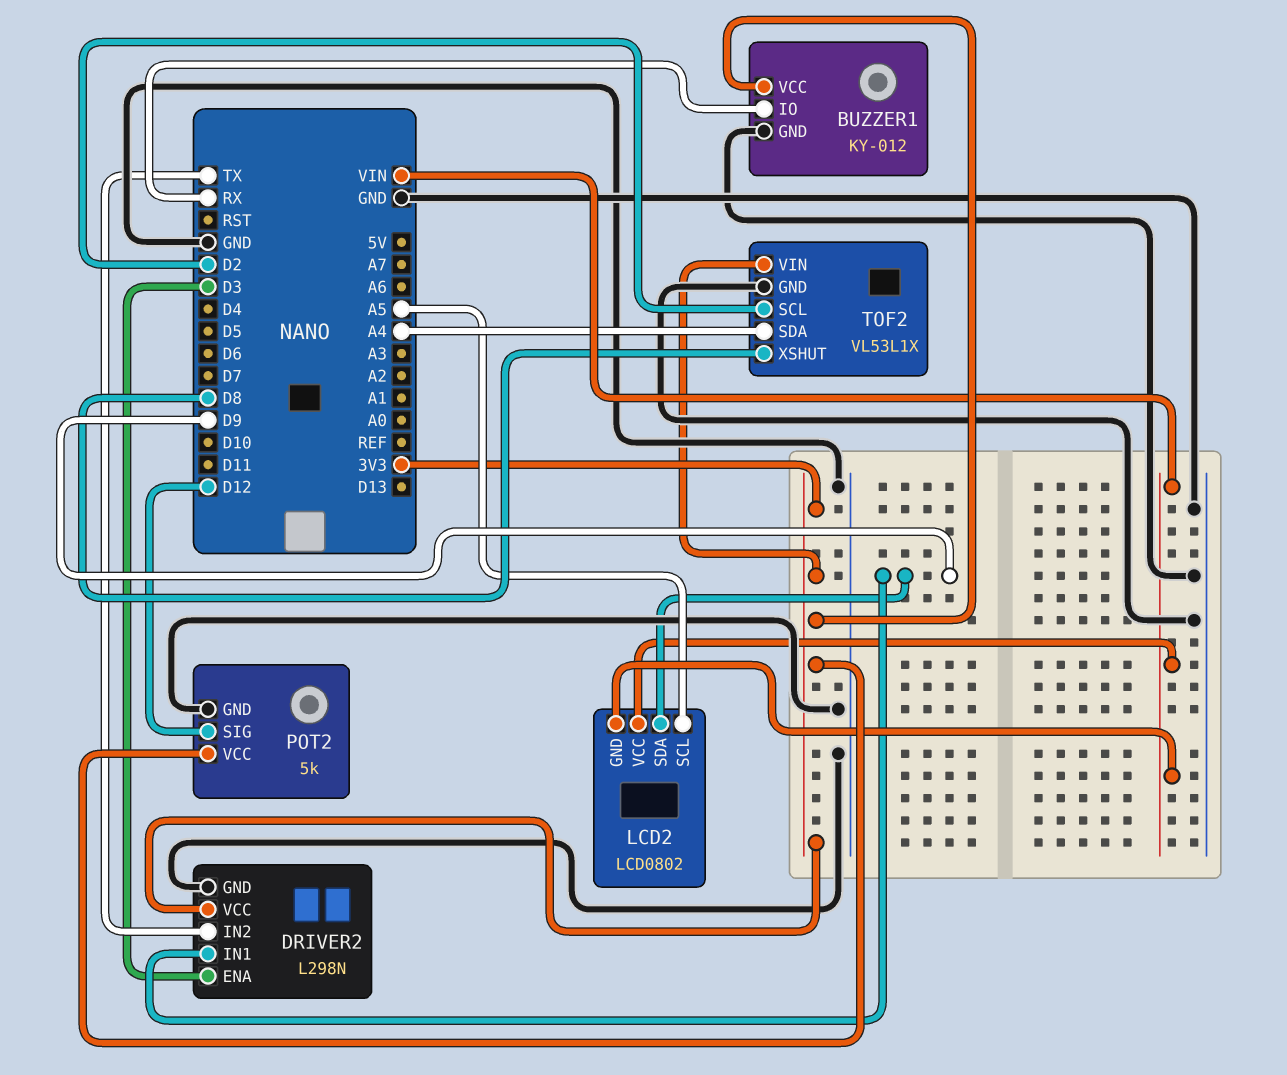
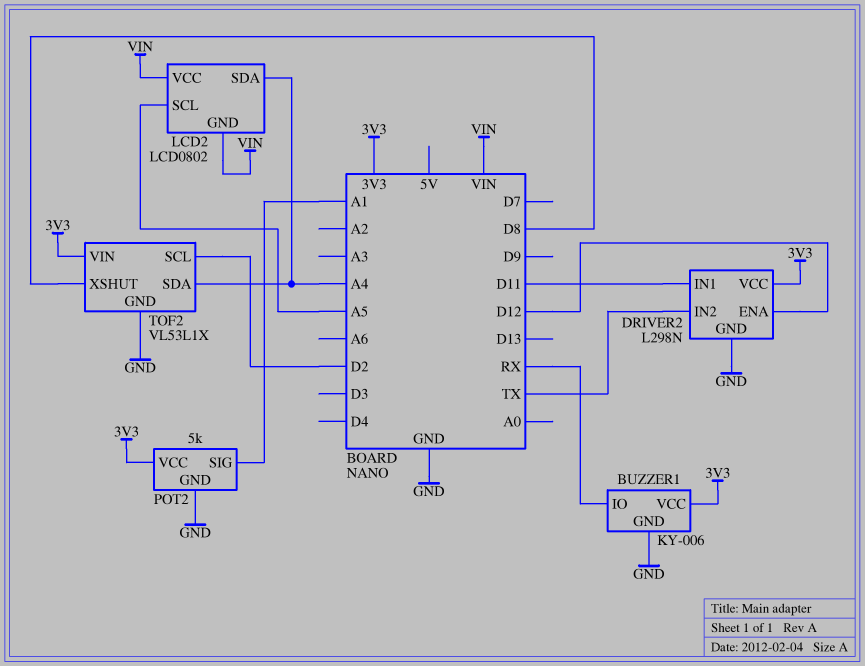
BUZZER1: KY-012 -> KY-006
DRIVER2 pin ENA: D3 -> D12
DRIVER2 pin IN1: D9 -> D11
LCD2 pin SDA: D9 -> A4
POT2 pin SIG: D12 -> A1

